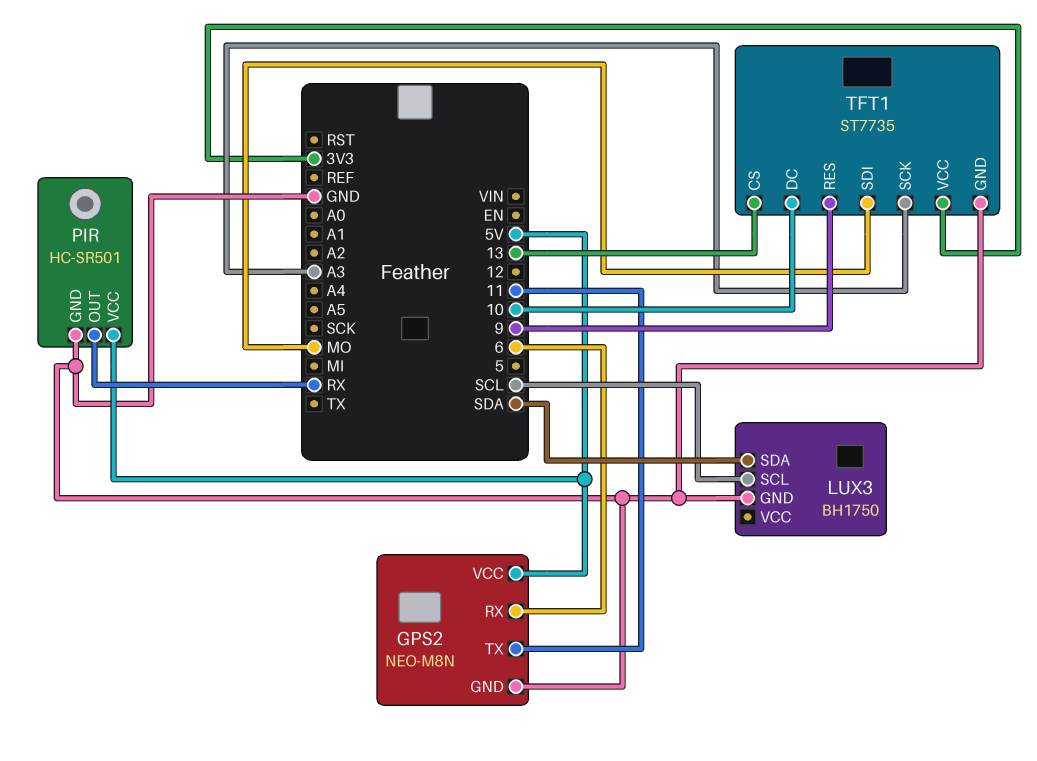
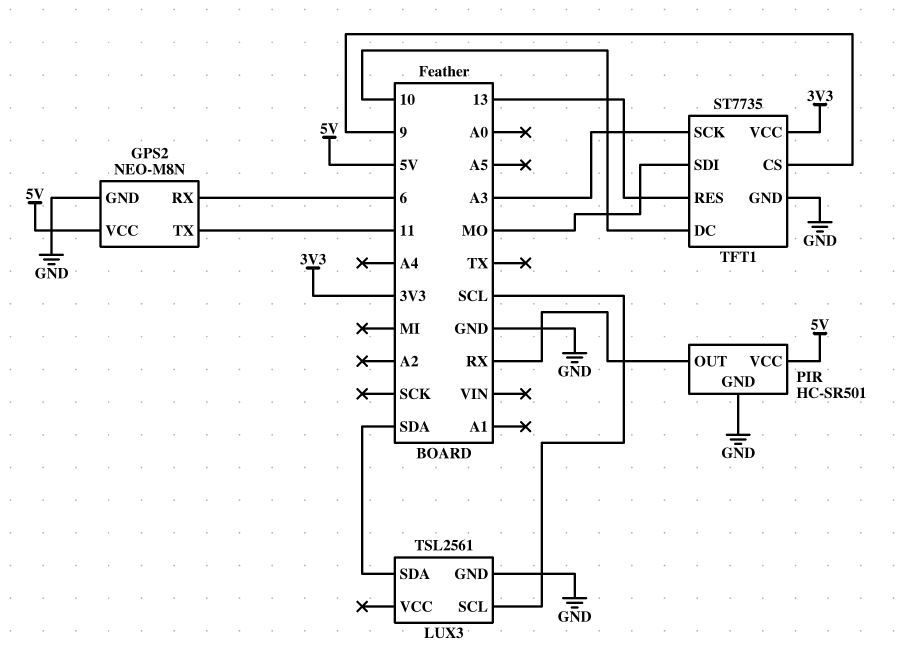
LUX3: BH1750 -> TSL2561
TFT1 pin CS: 13 -> 9
TFT1 pin RES: 9 -> 13

